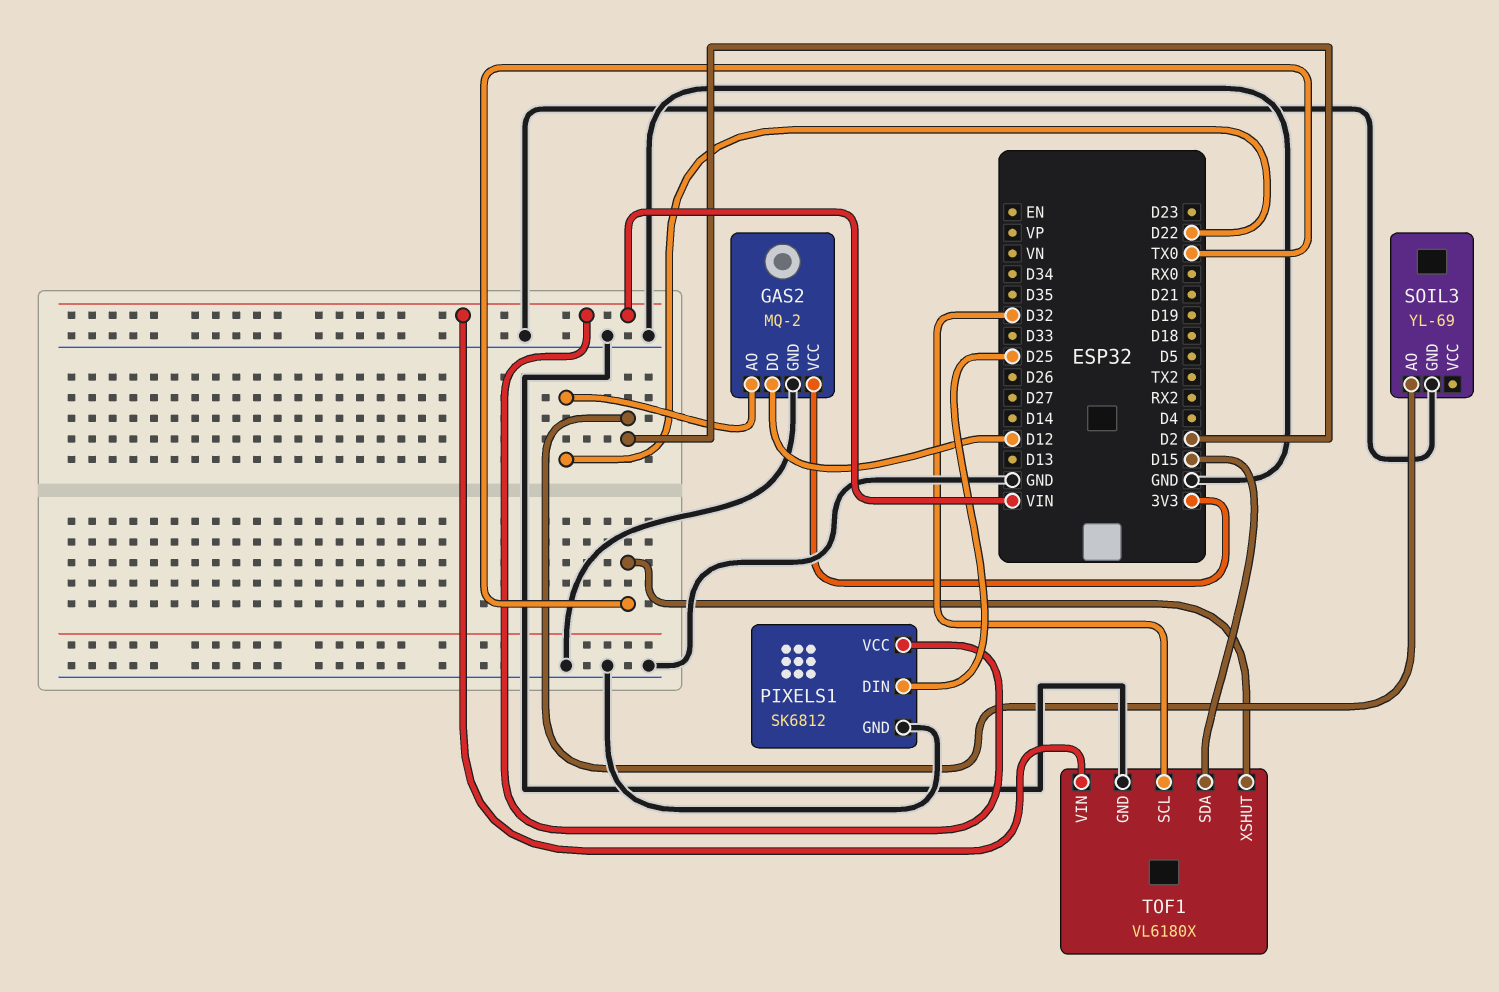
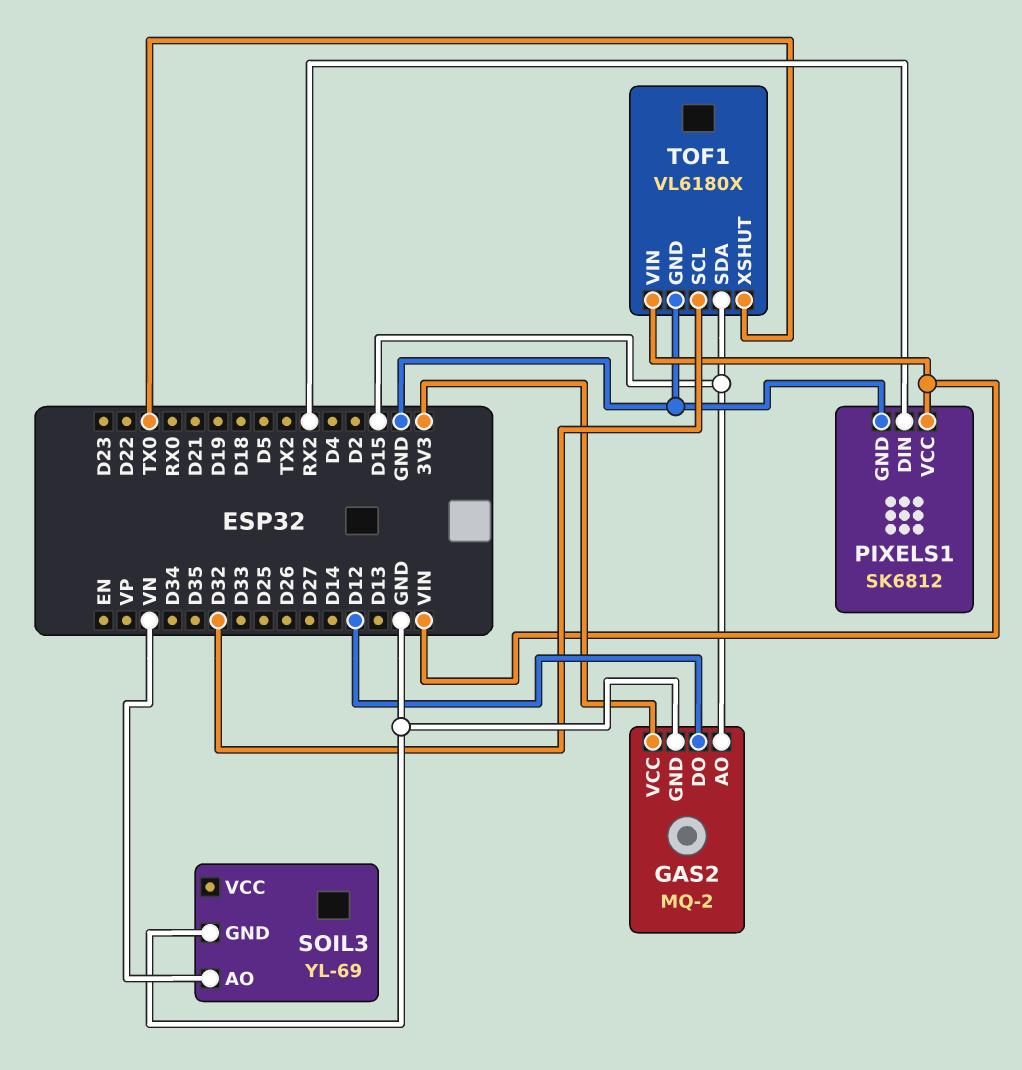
GAS2 pin AO: D22 -> D15
PIXELS1 pin DIN: D25 -> RX2
SOIL3 pin AO: D2 -> VN

